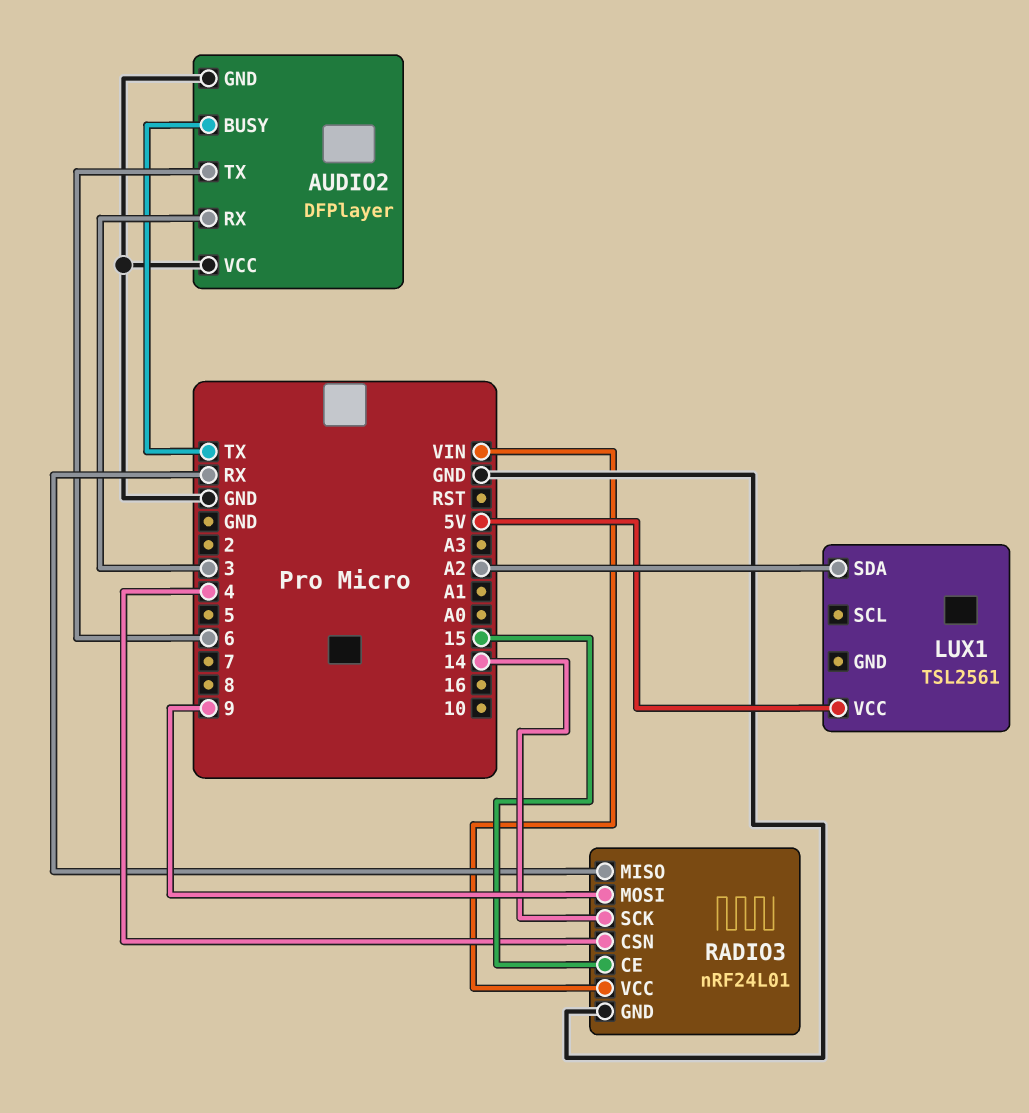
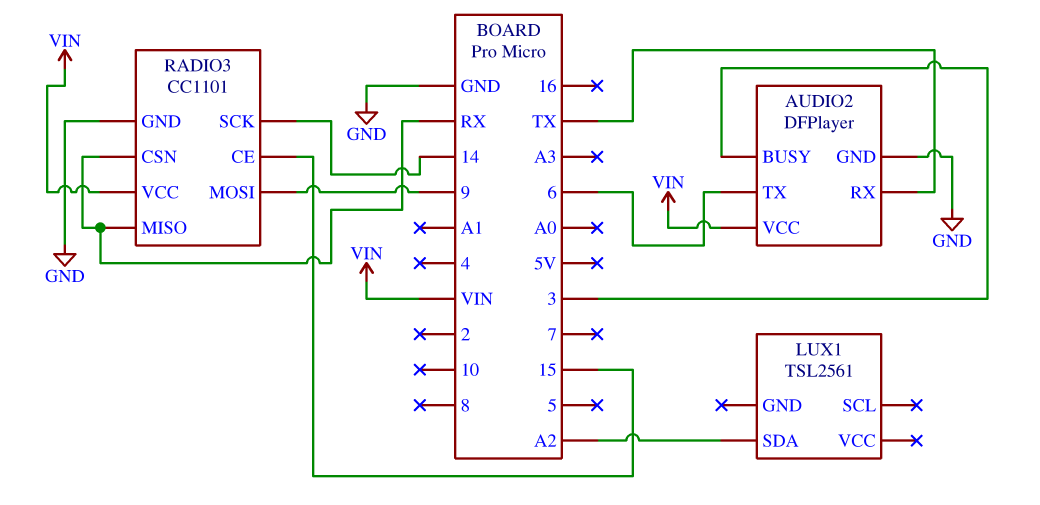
AUDIO2 pin BUSY: TX -> 3
AUDIO2 pin RX: 3 -> TX
AUDIO2 pin VCC: GND -> VIN
LUX1 pin VCC: 5V -> none
RADIO3: nRF24L01 -> CC1101
RADIO3 pin CSN: 4 -> RX

